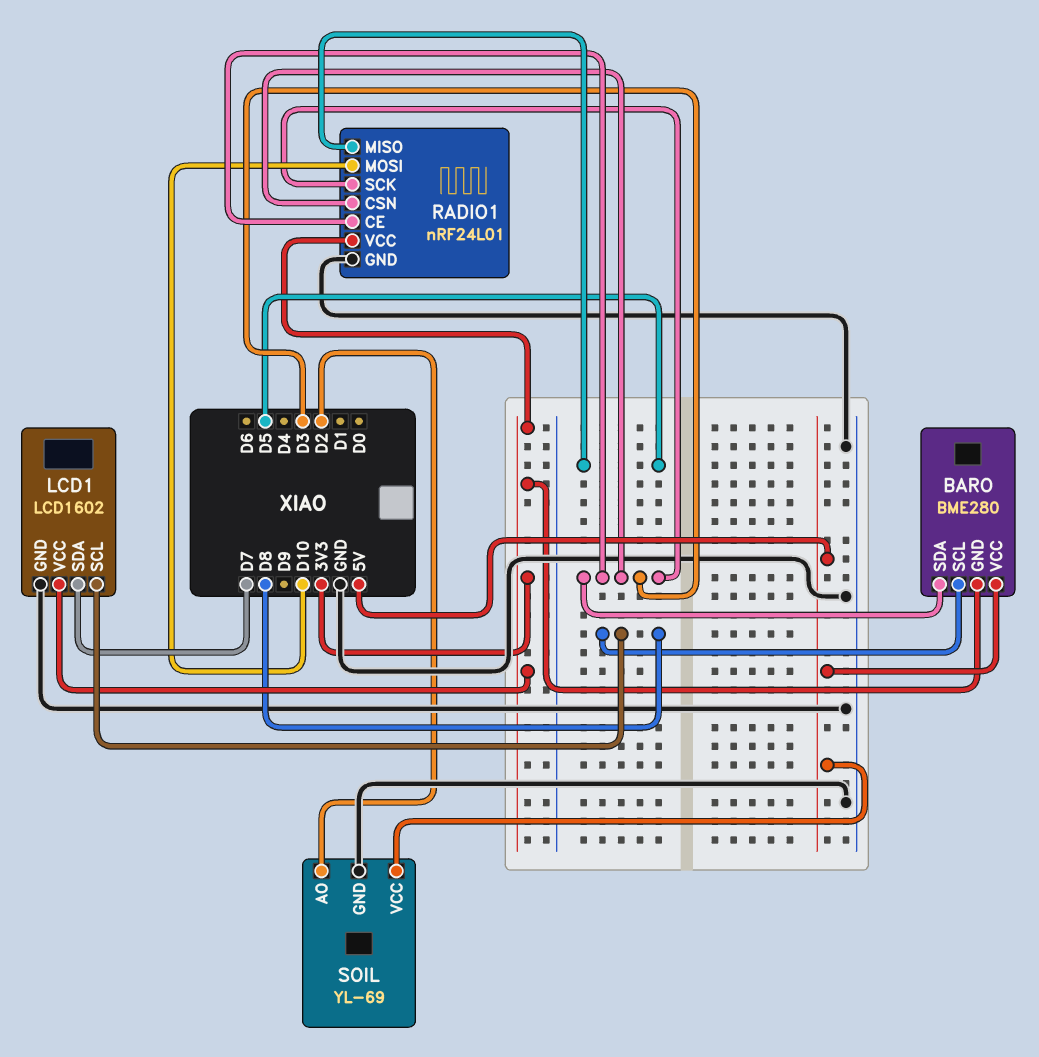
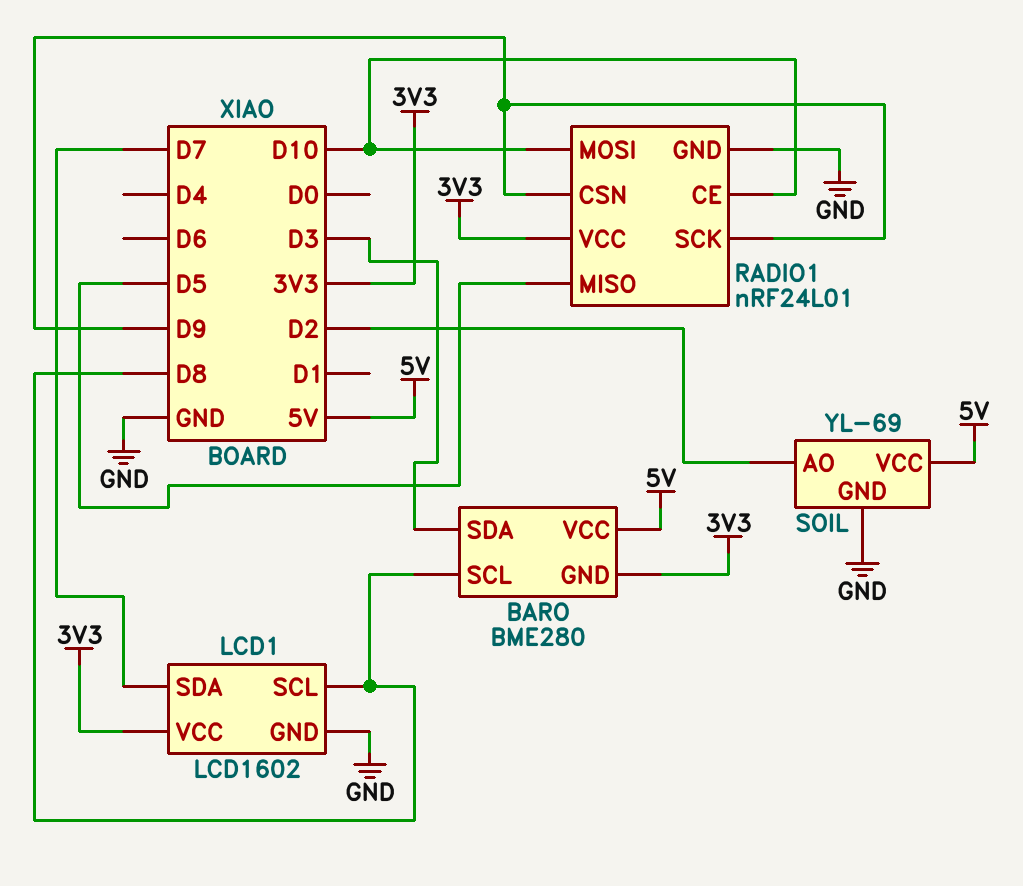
RADIO1 pin CE: D3 -> D10
RADIO1 pin CSN: D3 -> D9
RADIO1 pin SCK: D3 -> D9

